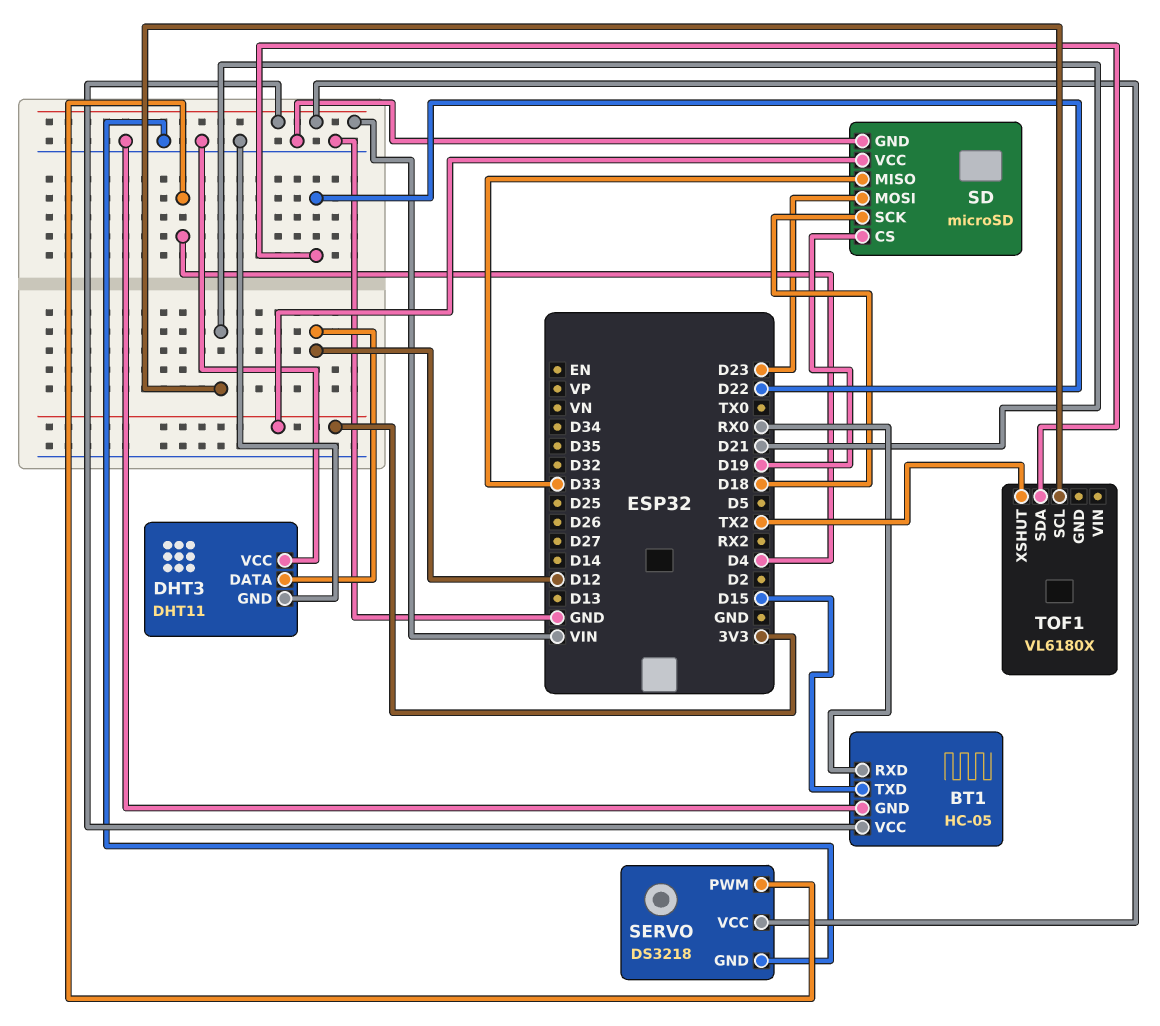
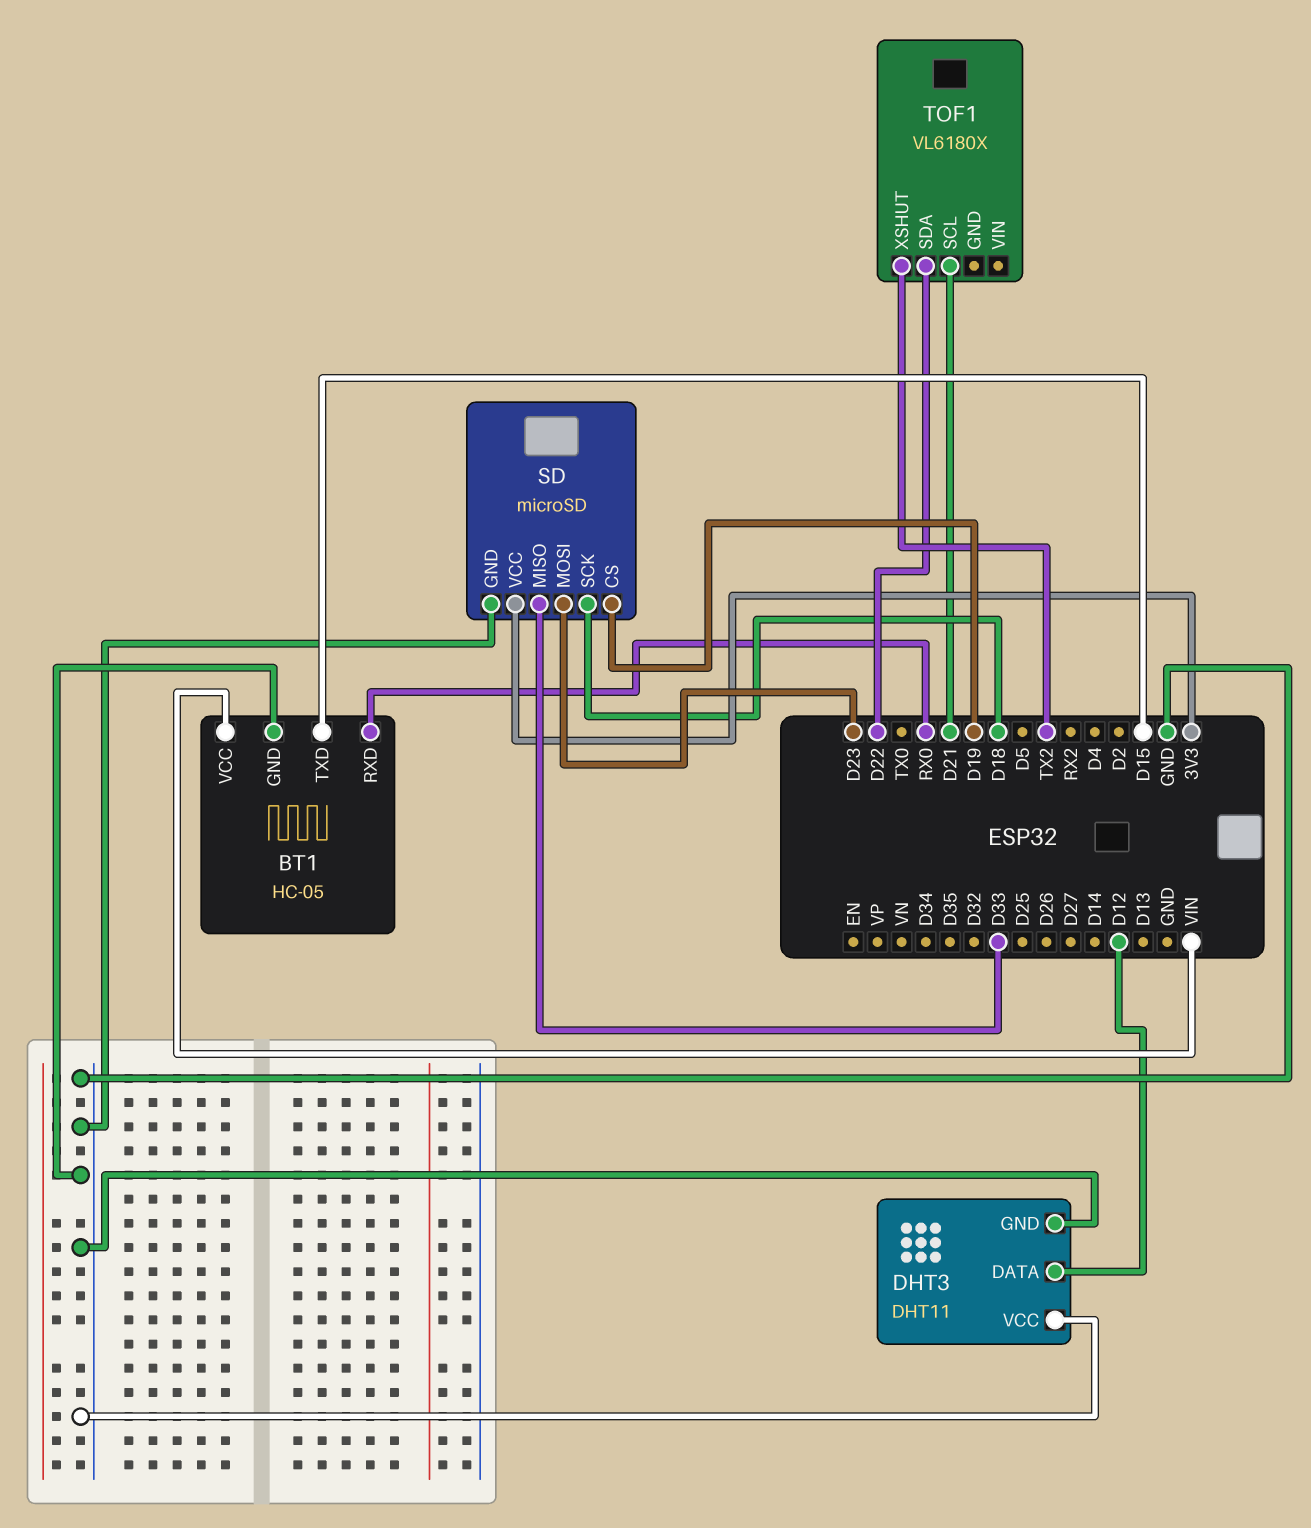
SERVO: DS3218 -> none
SERVO pin GND: GND -> none
SERVO pin PWM: D4 -> none
SERVO pin VCC: VIN -> none

